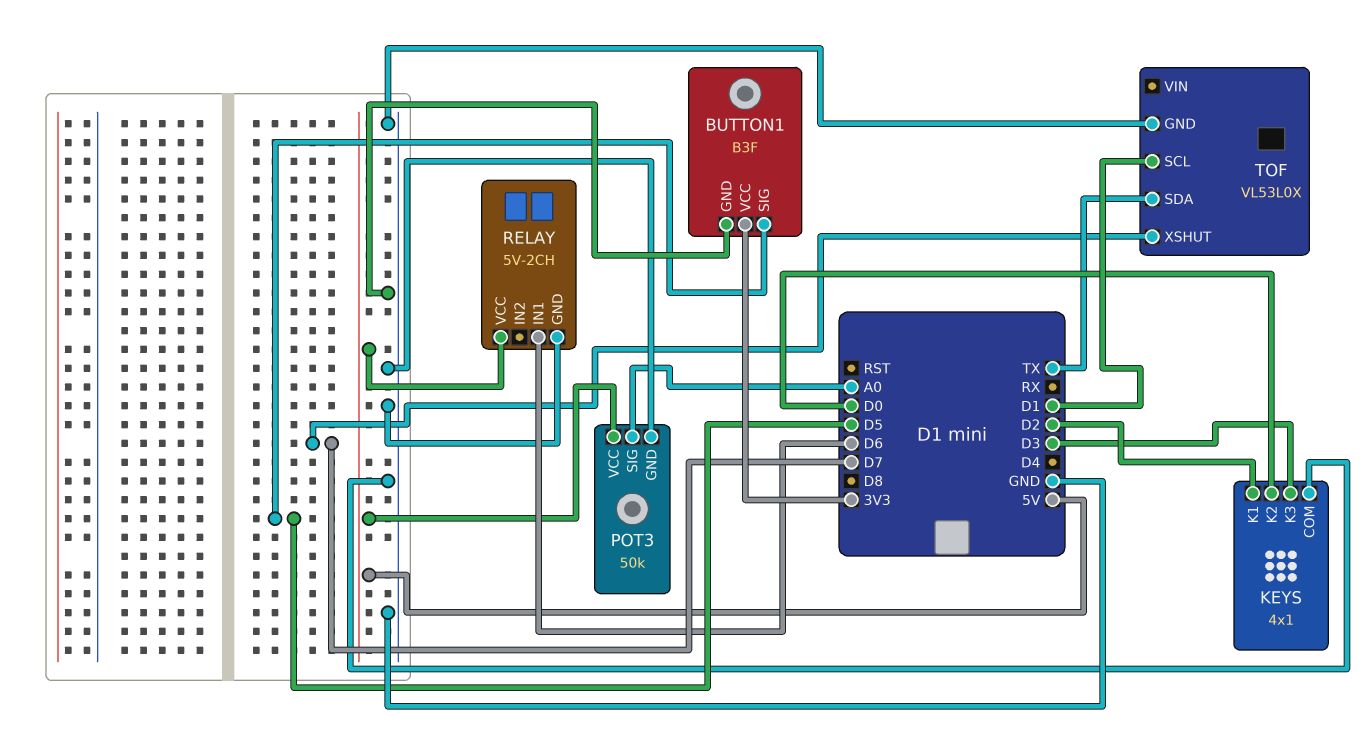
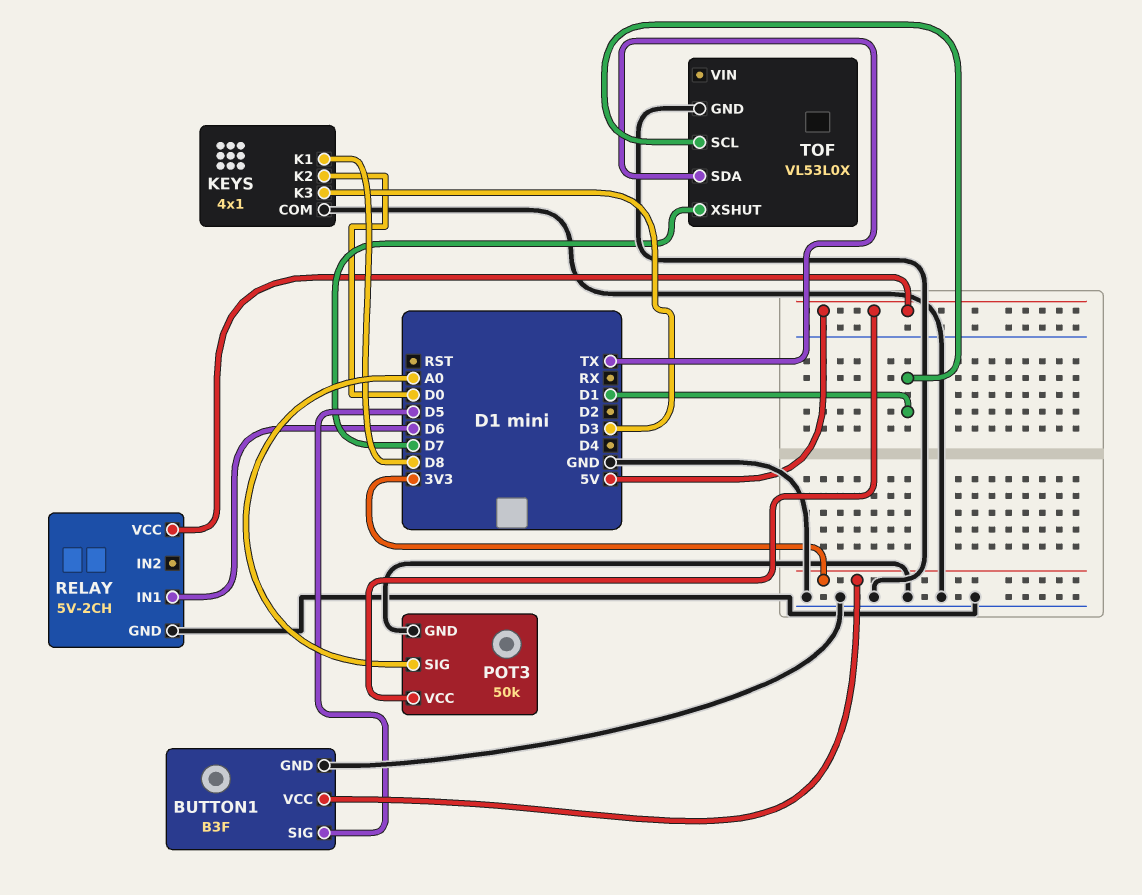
KEYS pin K1: D2 -> D8

